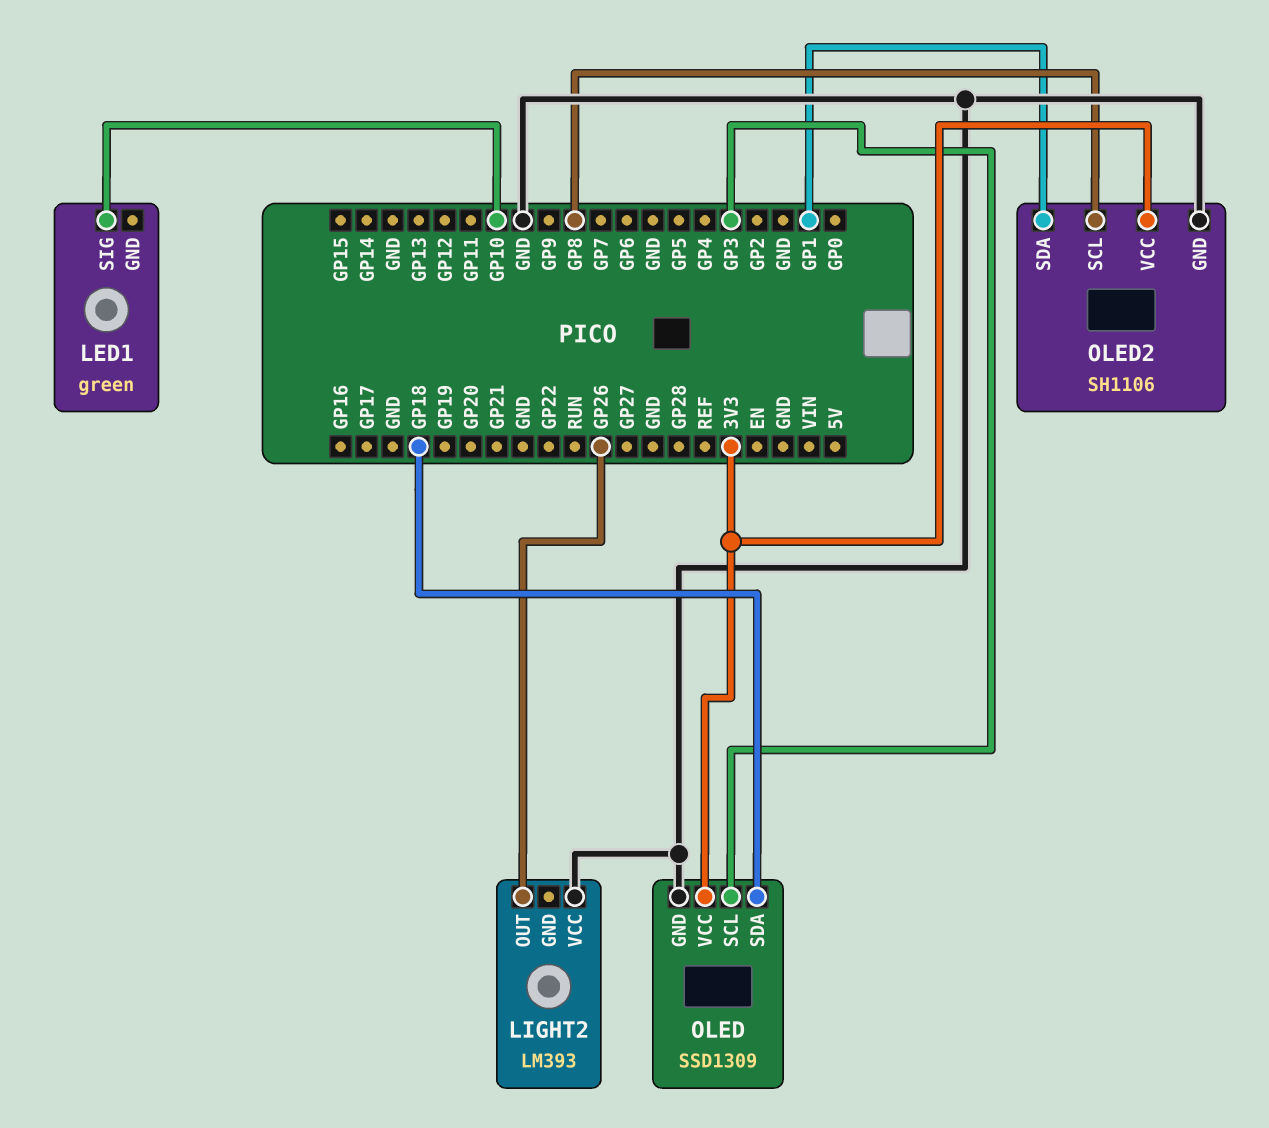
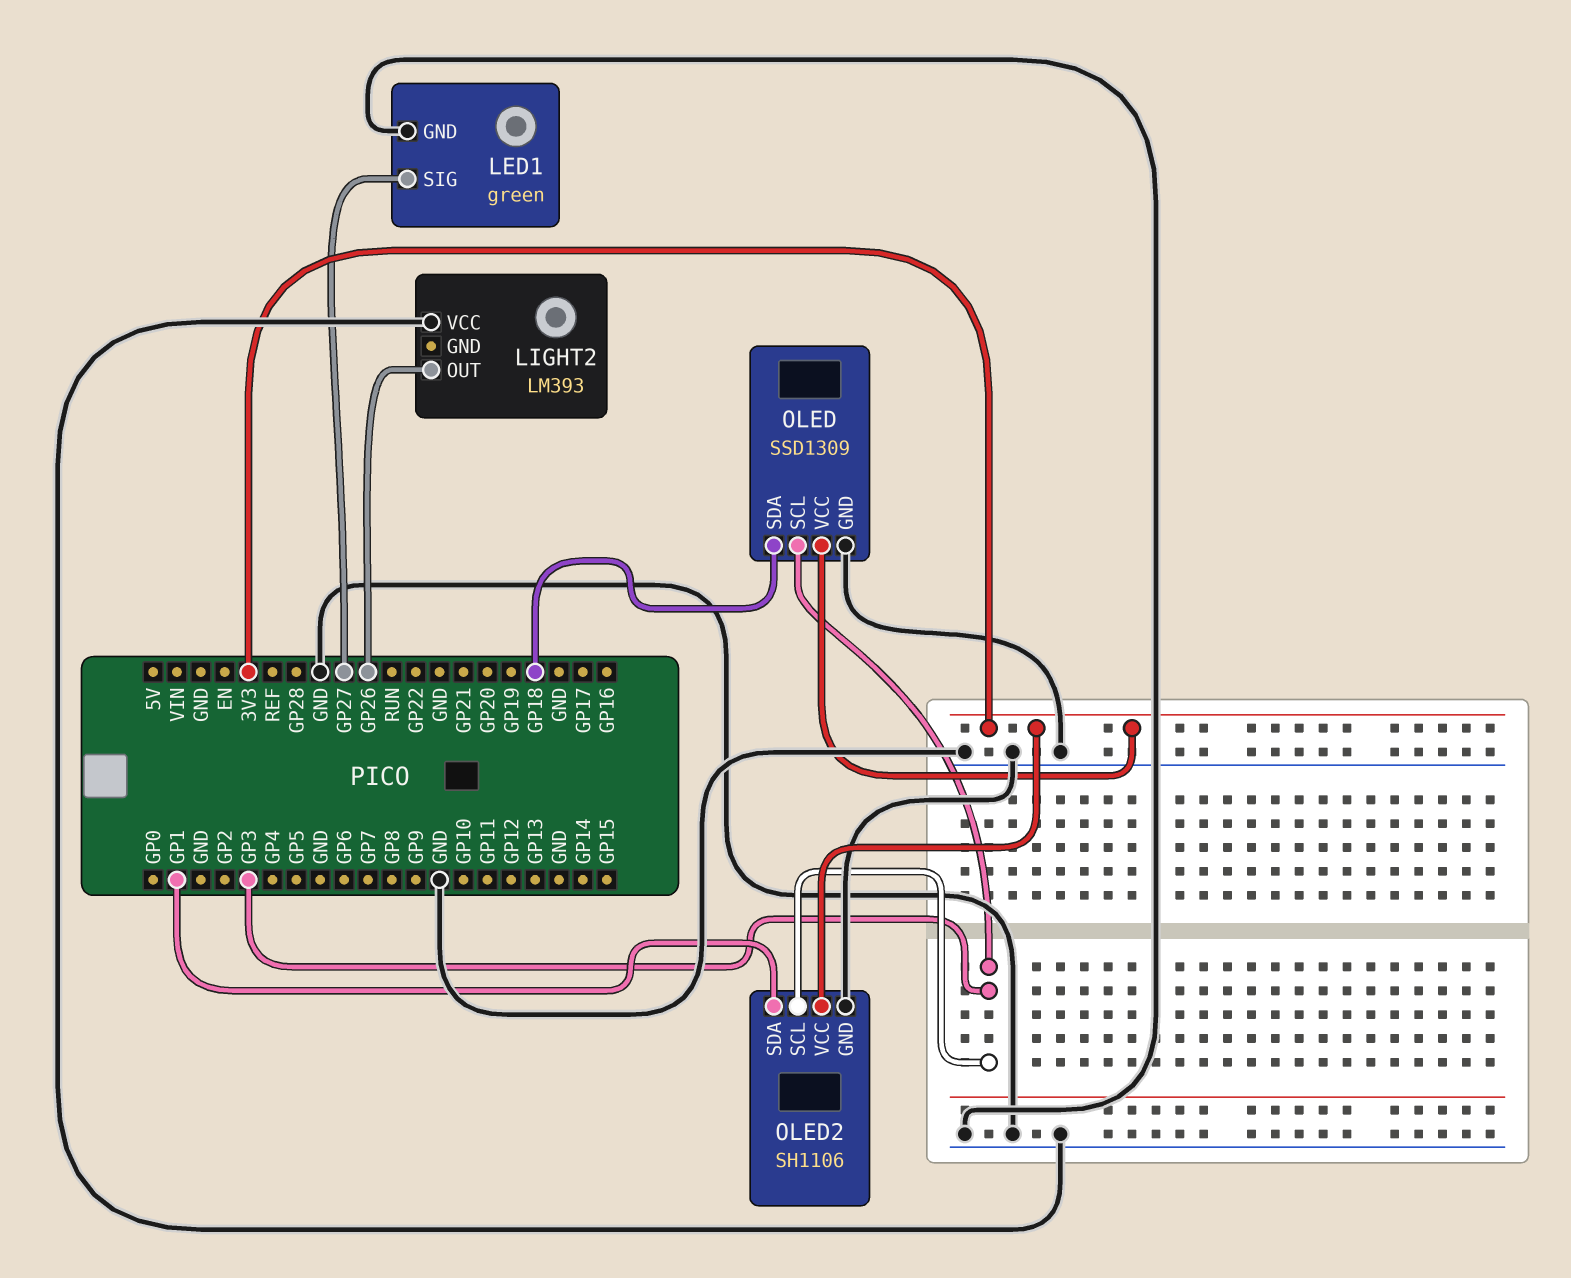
LED1 pin GND: none -> GND
LED1 pin SIG: GP10 -> GP27
OLED2 pin SCL: GP8 -> GP3

